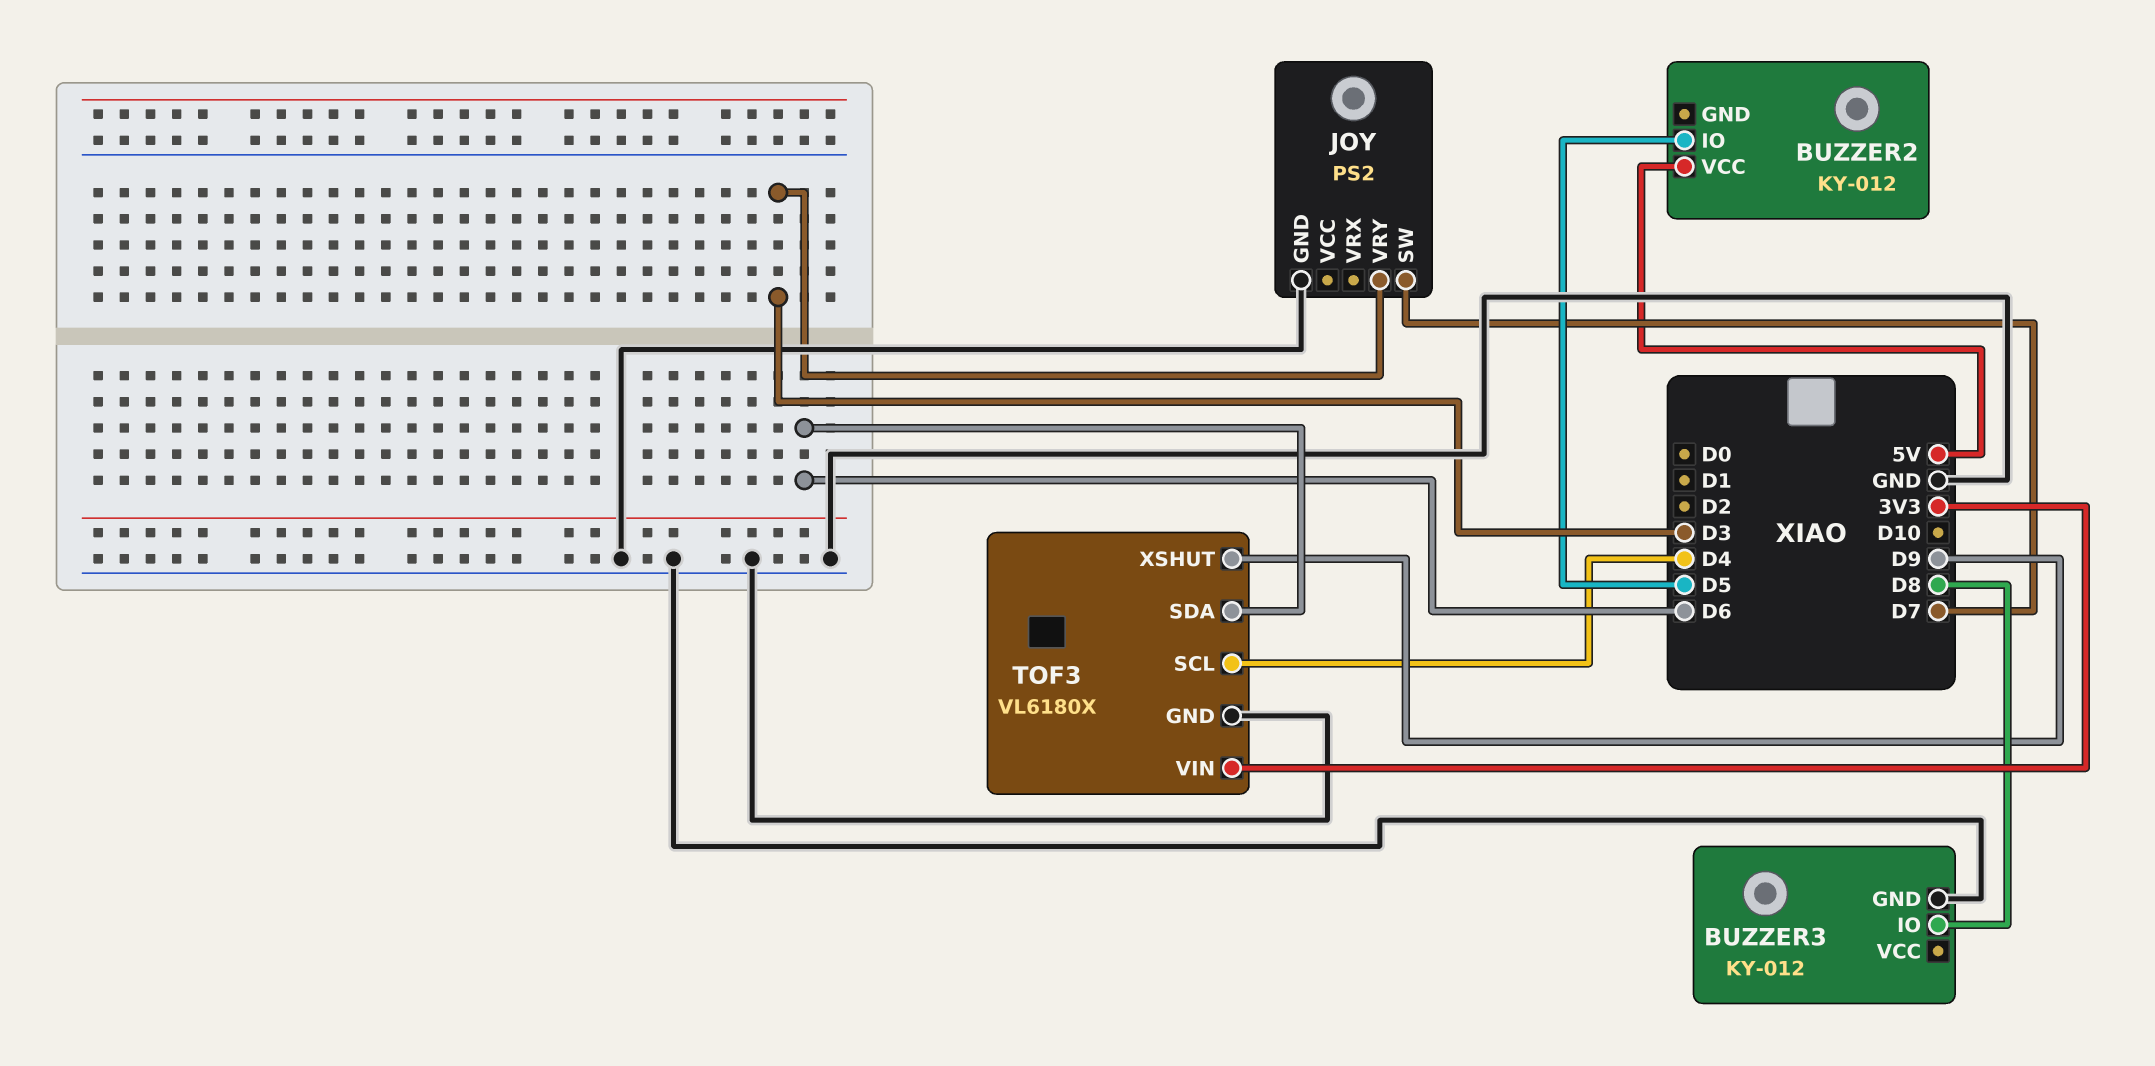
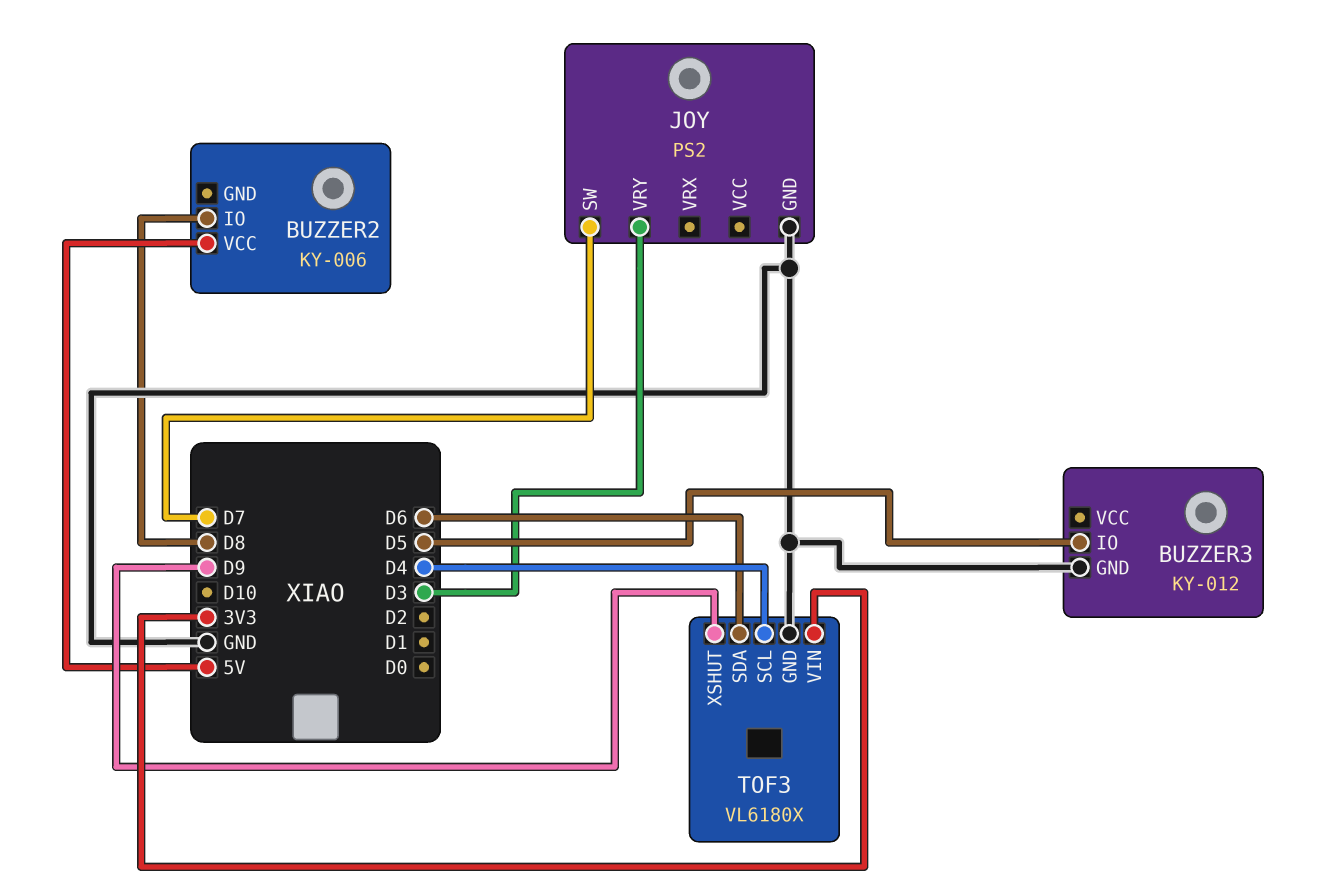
BUZZER2: KY-012 -> KY-006
BUZZER2 pin IO: D5 -> D8
BUZZER3 pin IO: D8 -> D5

